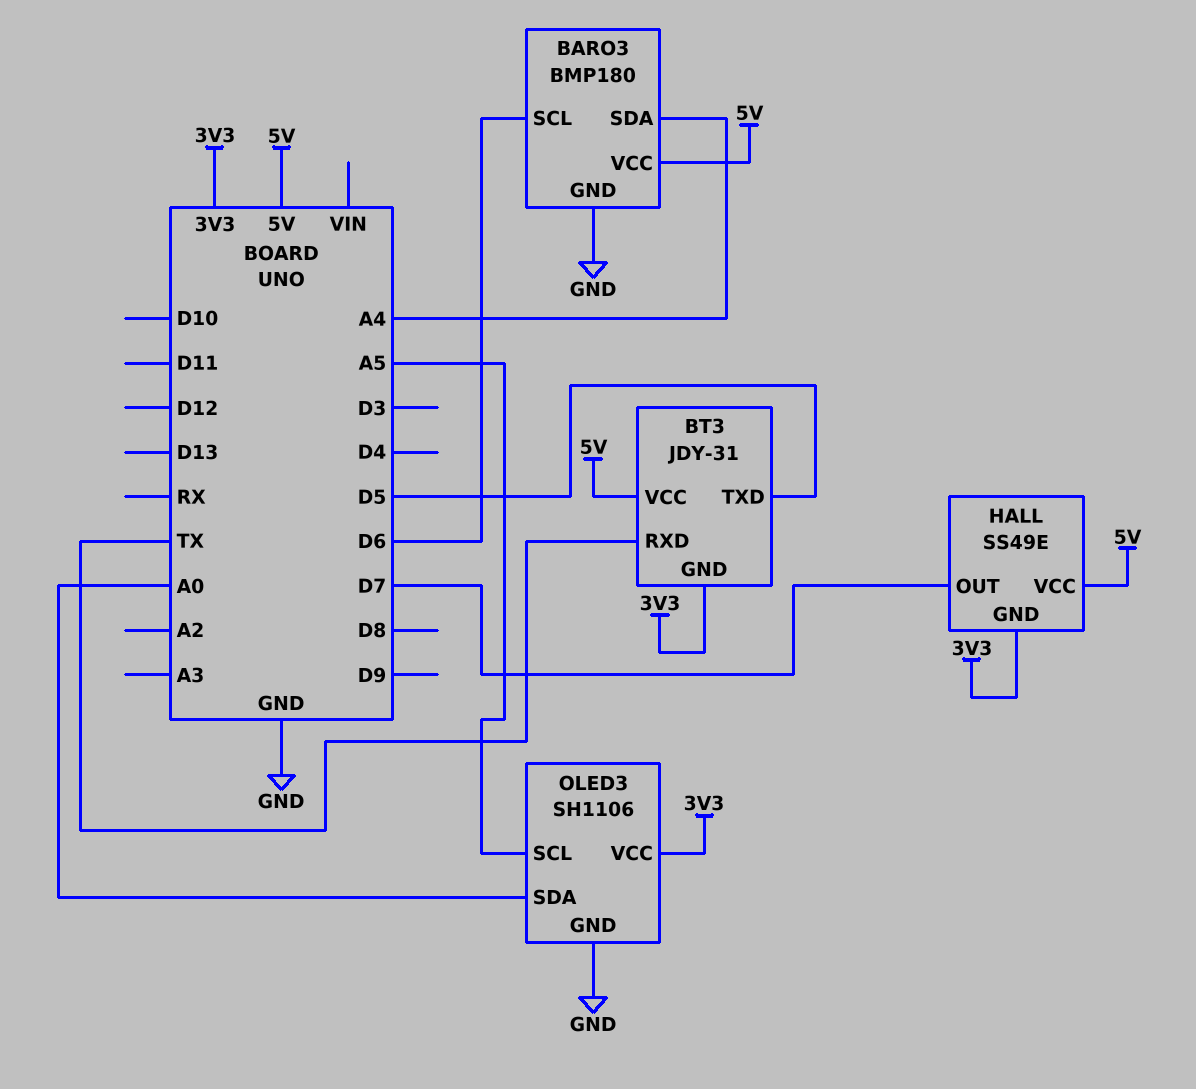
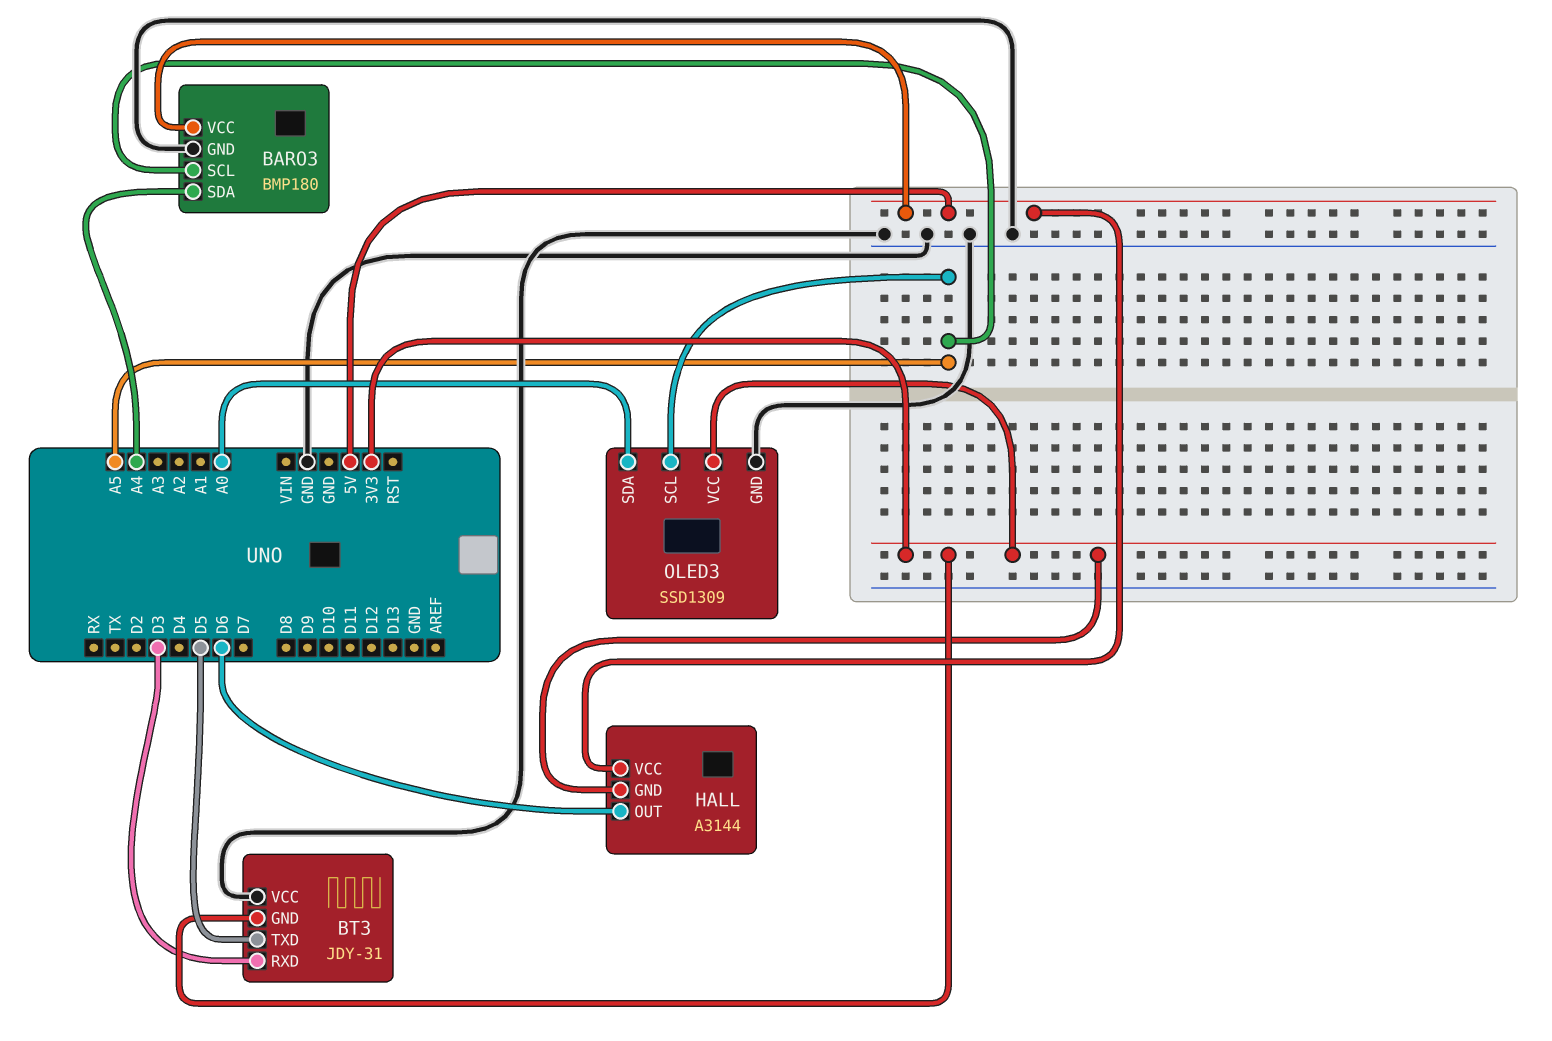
BARO3 pin SCL: D6 -> A5
BT3 pin RXD: TX -> D3
BT3 pin VCC: 5V -> GND
HALL: SS49E -> A3144
HALL pin OUT: D7 -> D6
OLED3: SH1106 -> SSD1309

